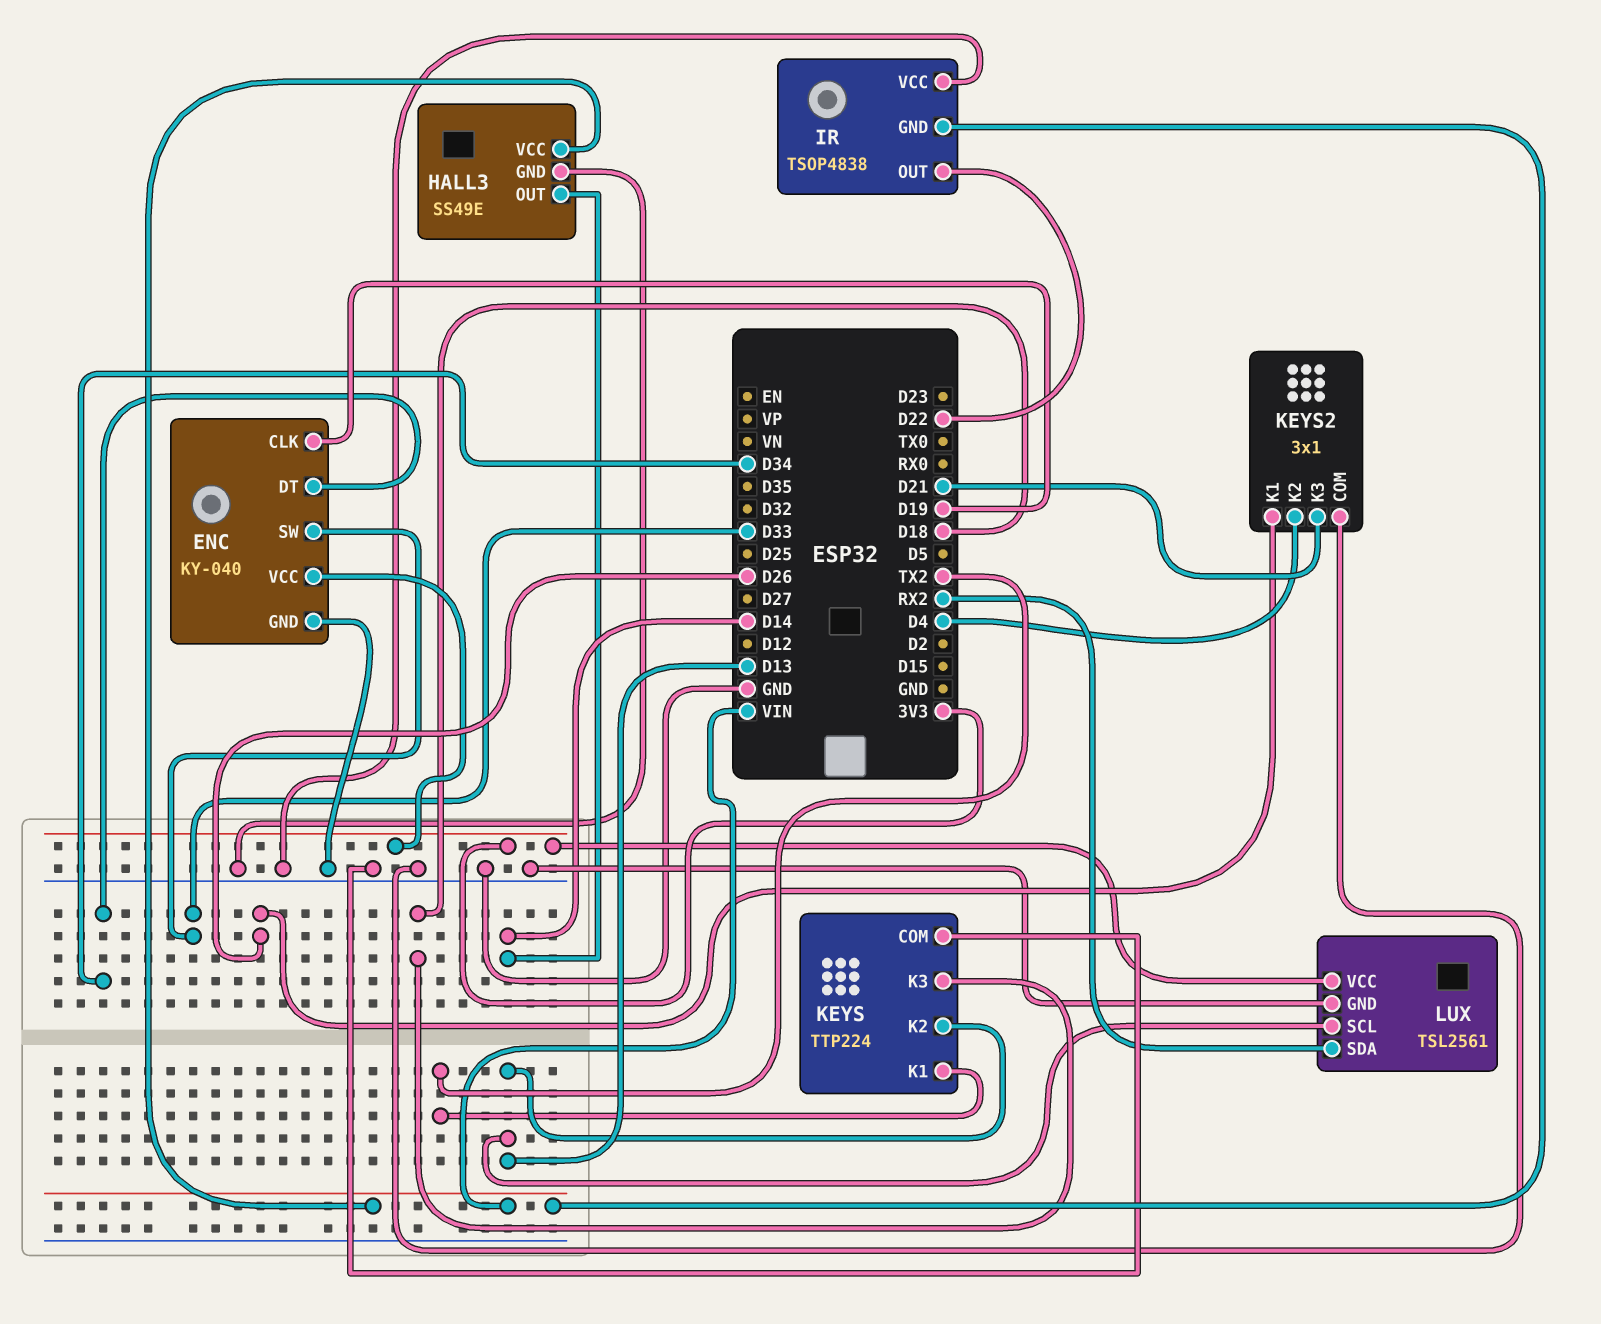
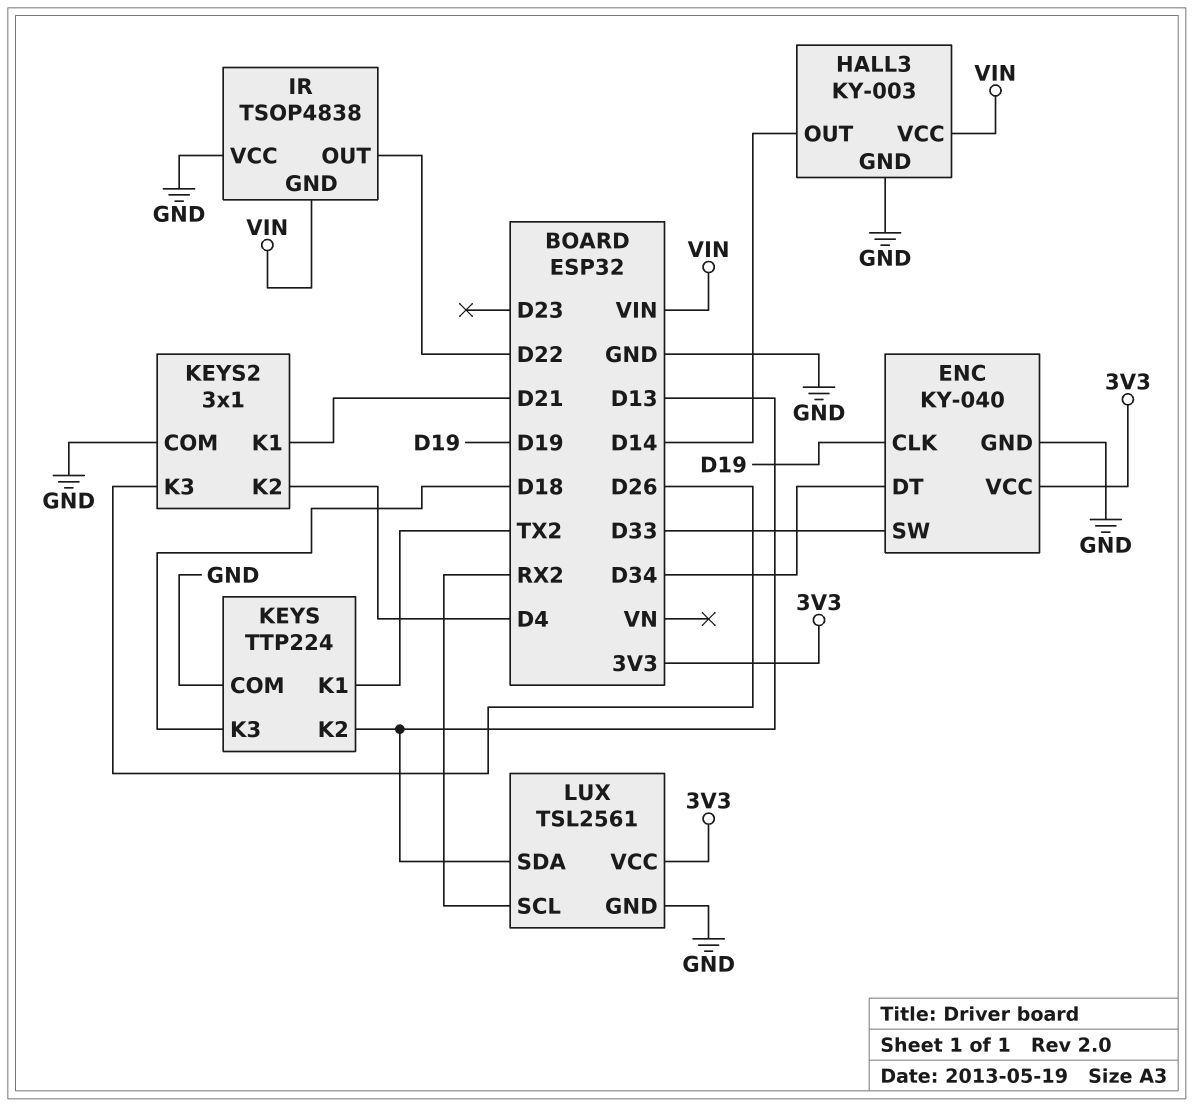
HALL3: SS49E -> KY-003
KEYS2 pin K1: D26 -> D21
KEYS2 pin K3: D21 -> D26
LUX pin SCL: D13 -> RX2
LUX pin SDA: RX2 -> D13

